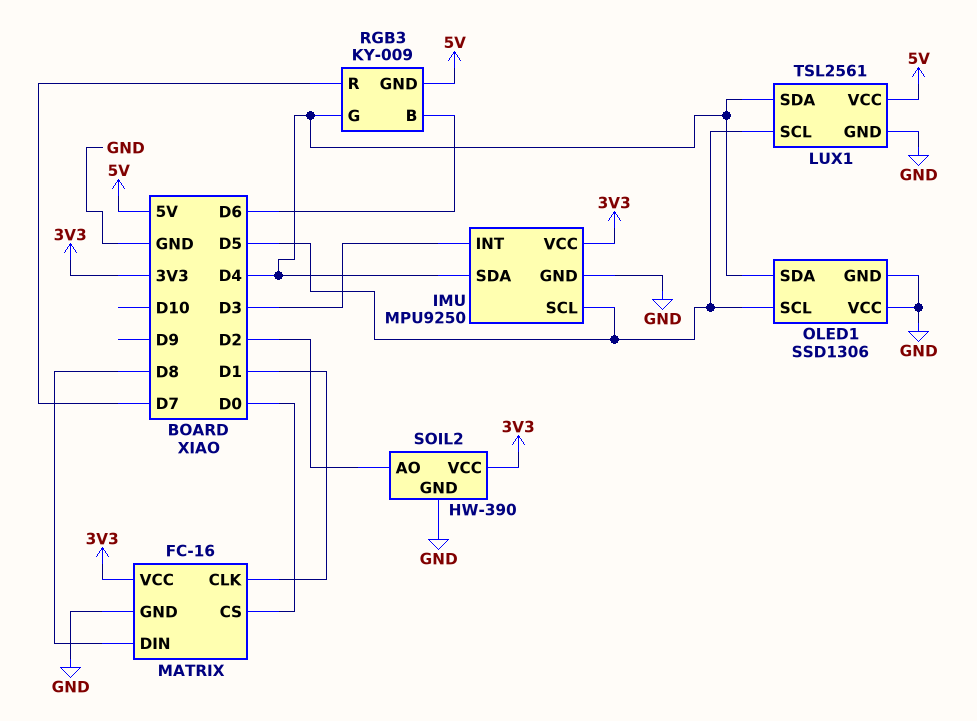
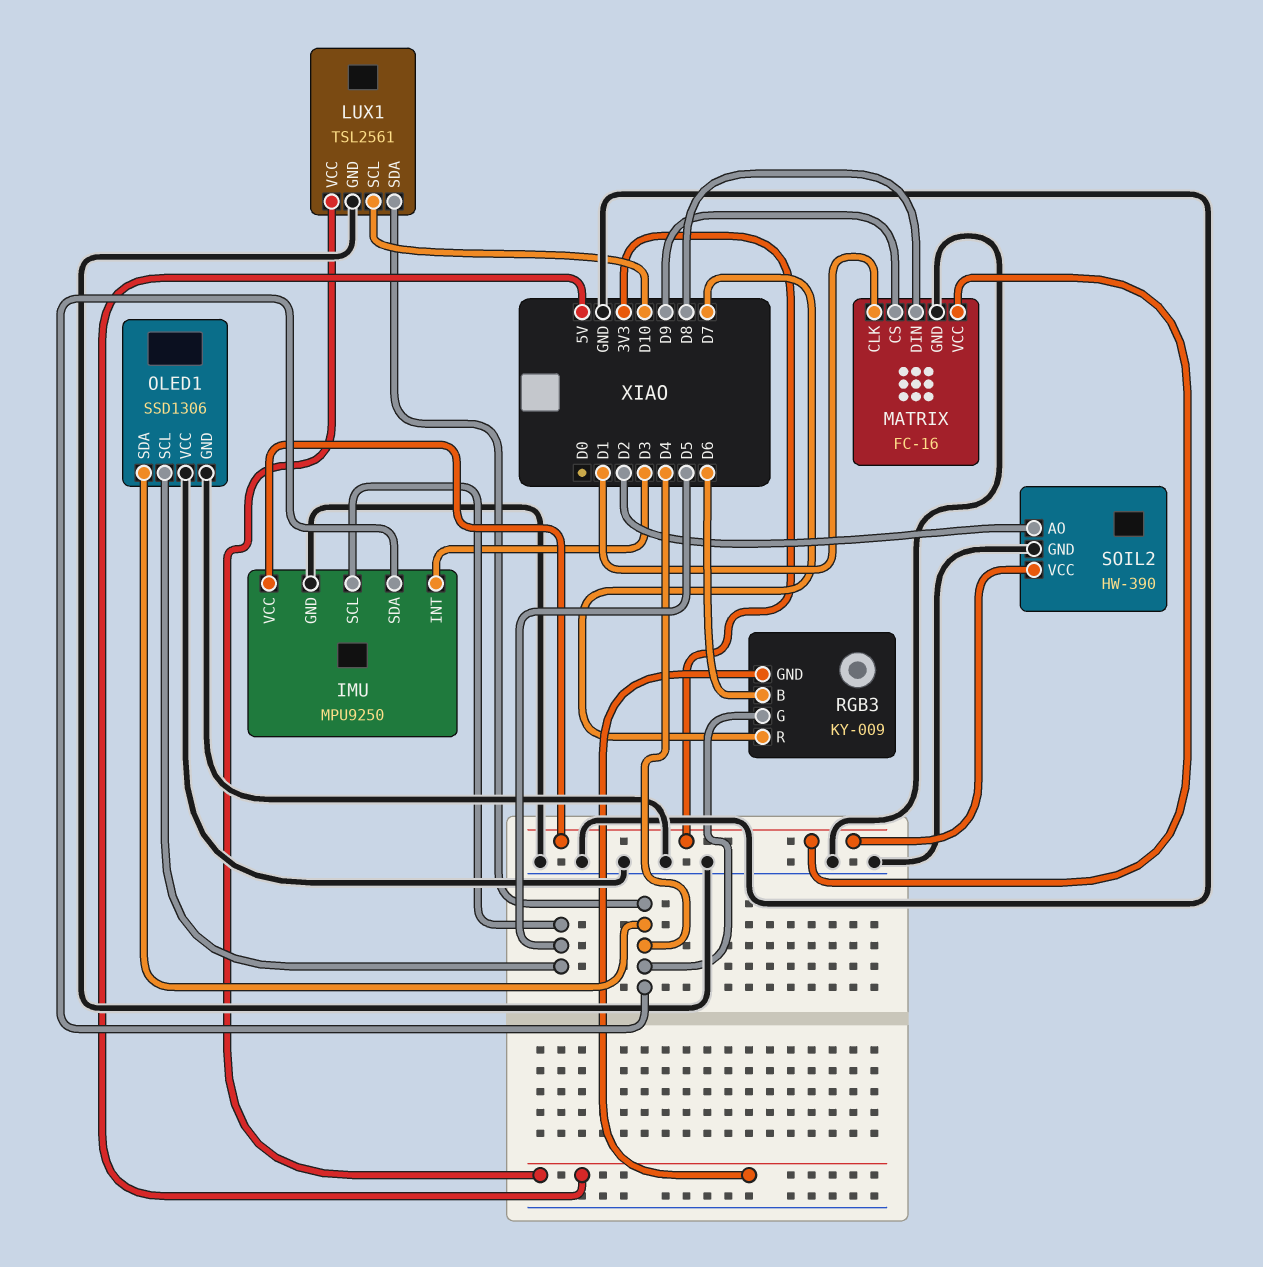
LUX1 pin SCL: D5 -> D10
MATRIX pin CS: D0 -> D9

